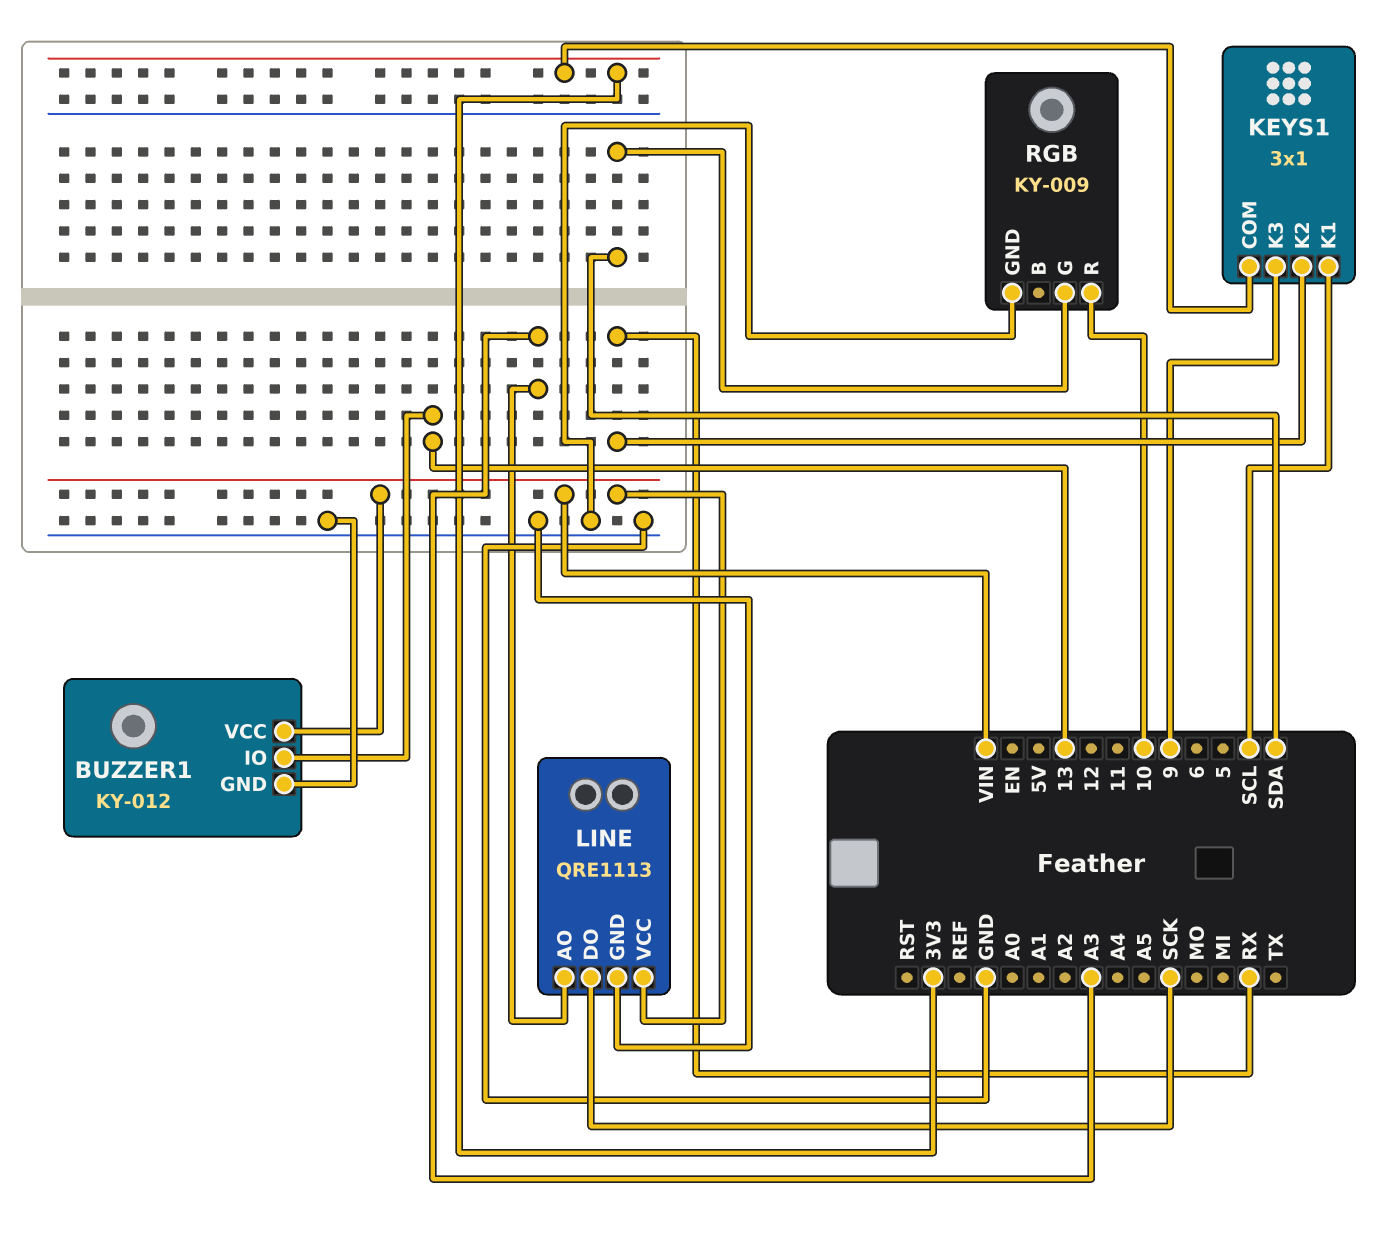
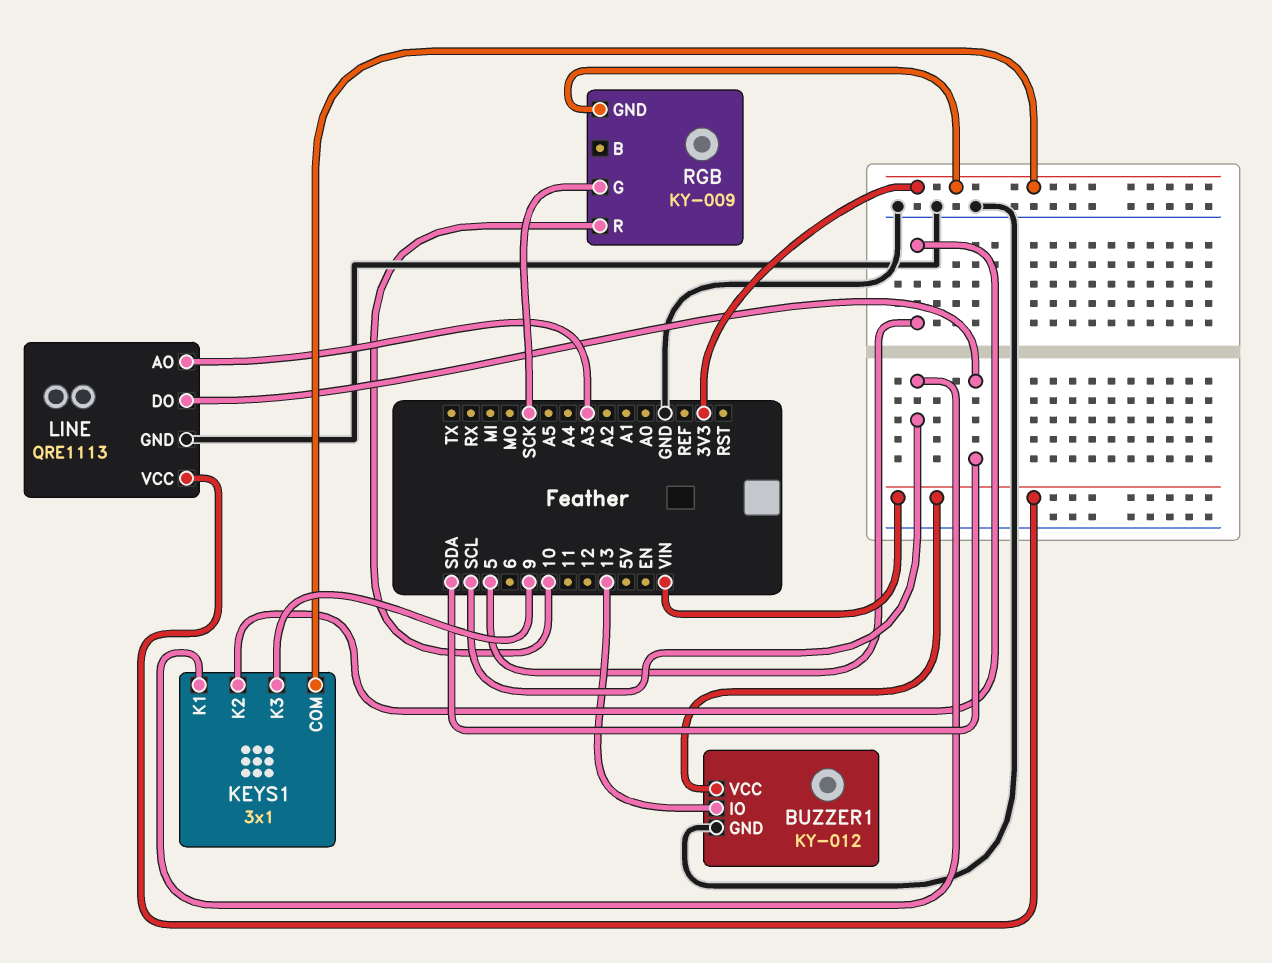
KEYS1 pin K2: RX -> 5
LINE pin DO: SCK -> SDA
RGB pin G: SDA -> SCK
RGB pin GND: GND -> 3V3

